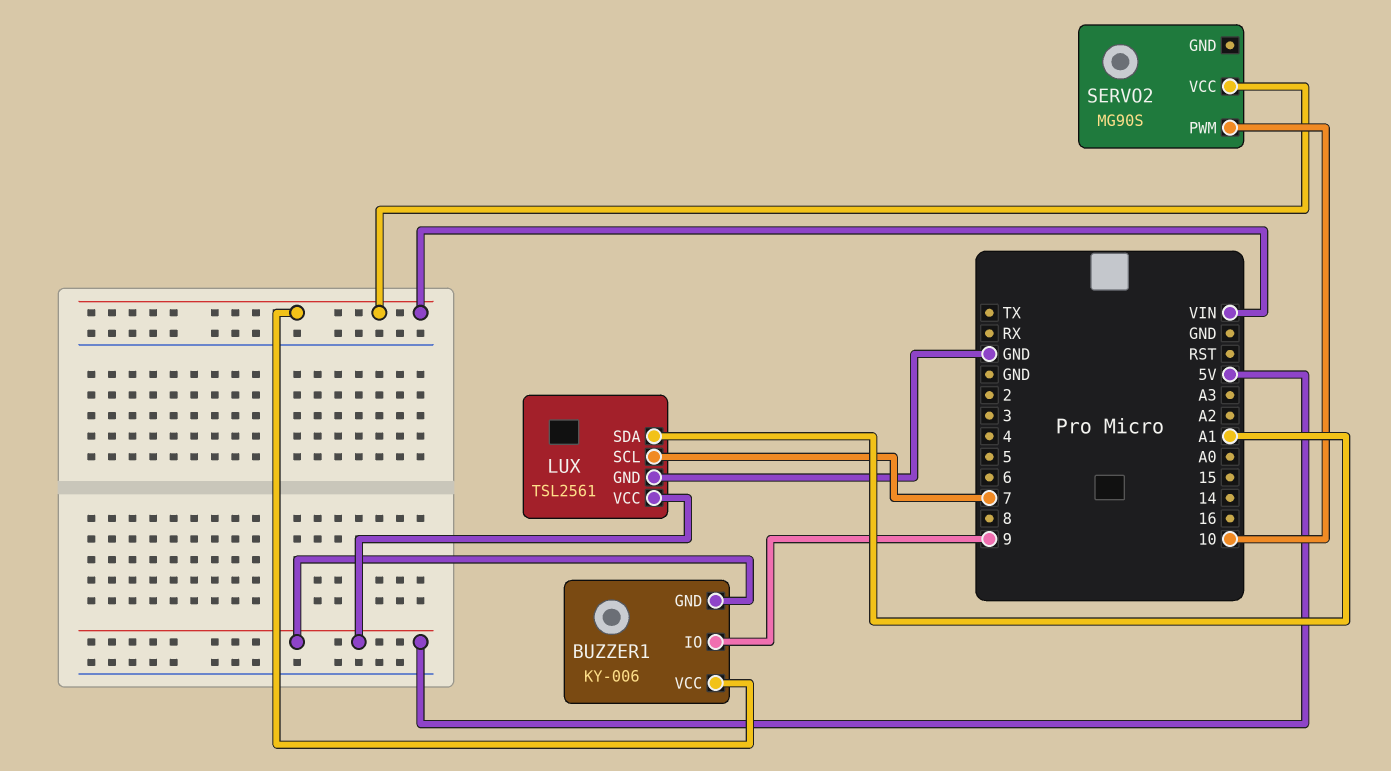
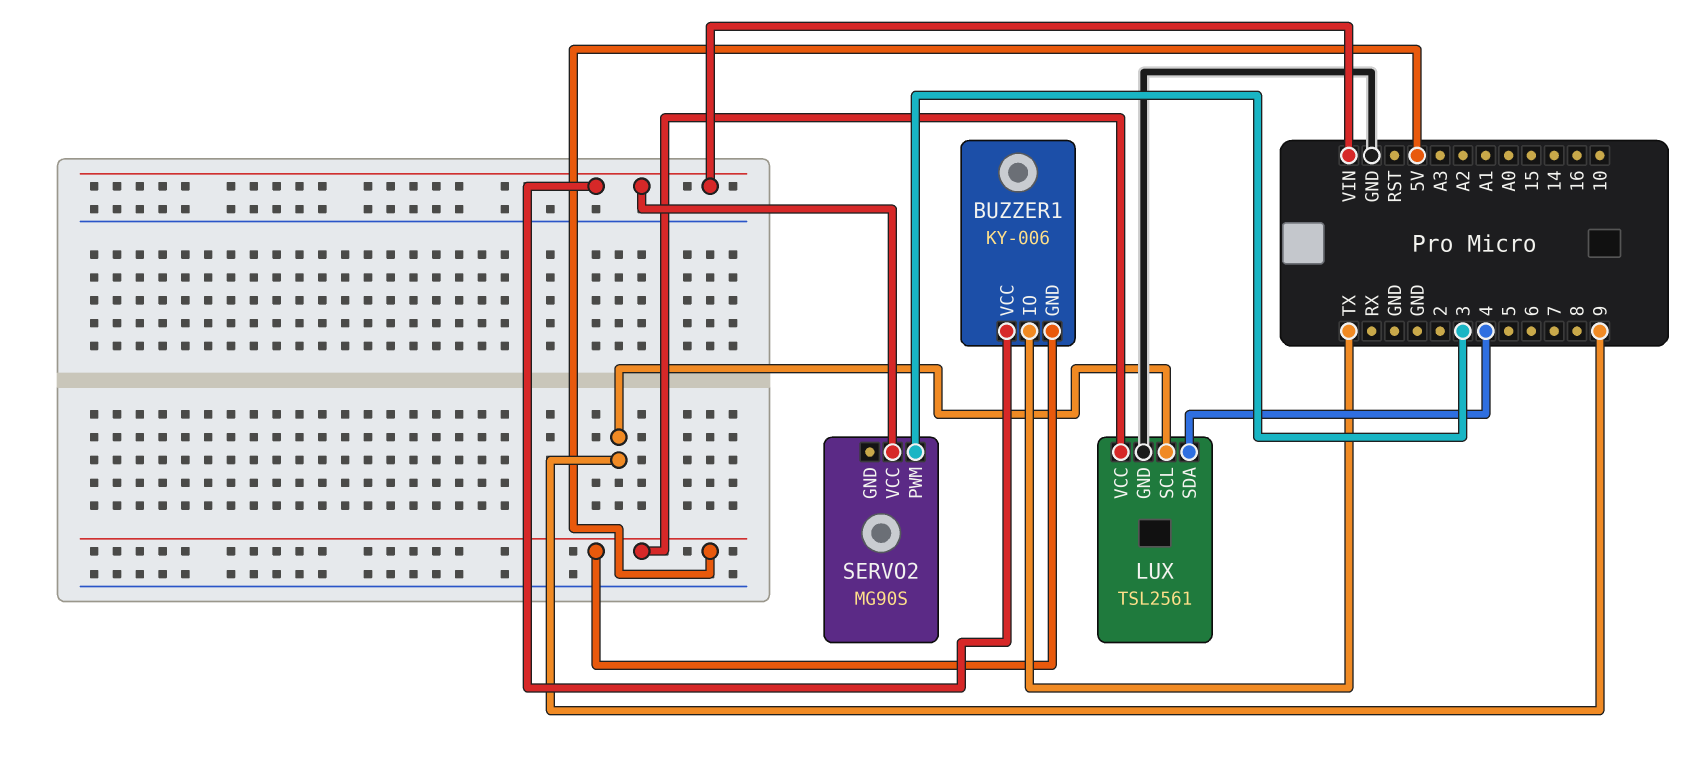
BUZZER1 pin IO: 9 -> TX
LUX pin SCL: 7 -> 9
LUX pin SDA: A1 -> 4
SERVO2 pin PWM: 10 -> 3

